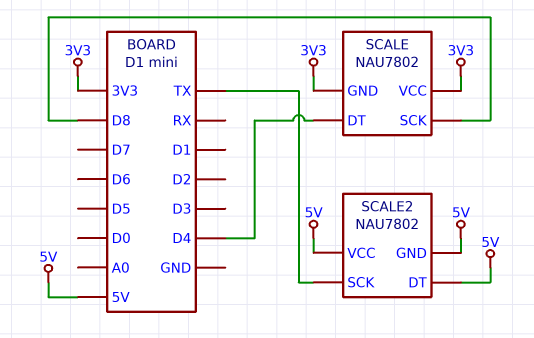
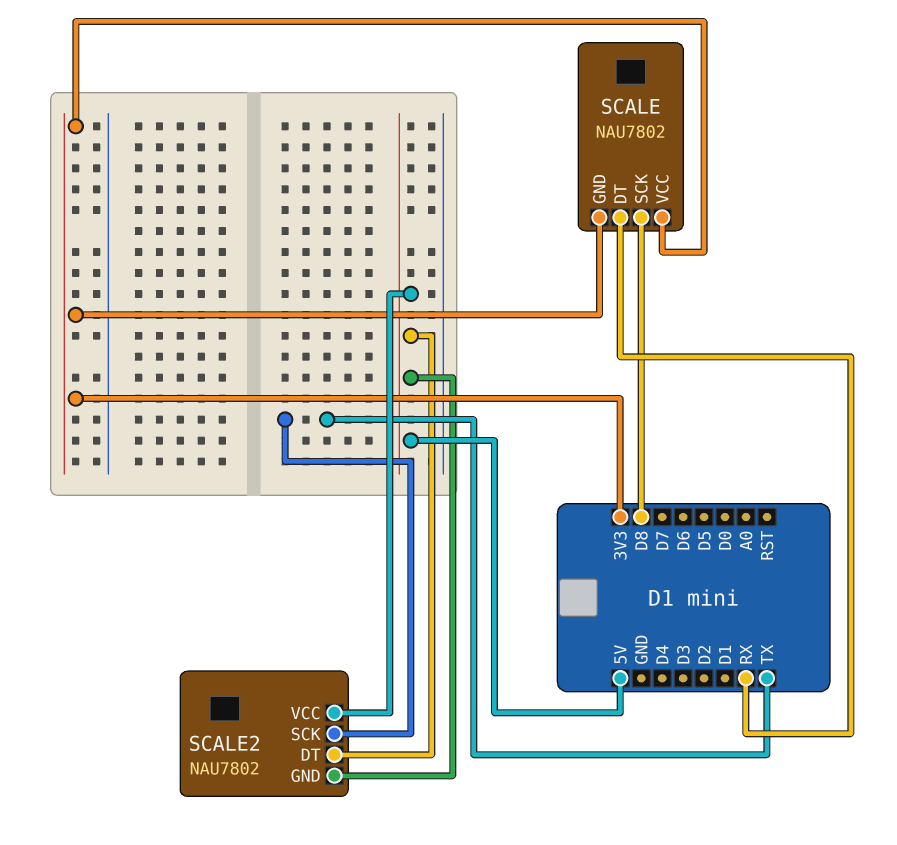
SCALE pin DT: D4 -> RX

